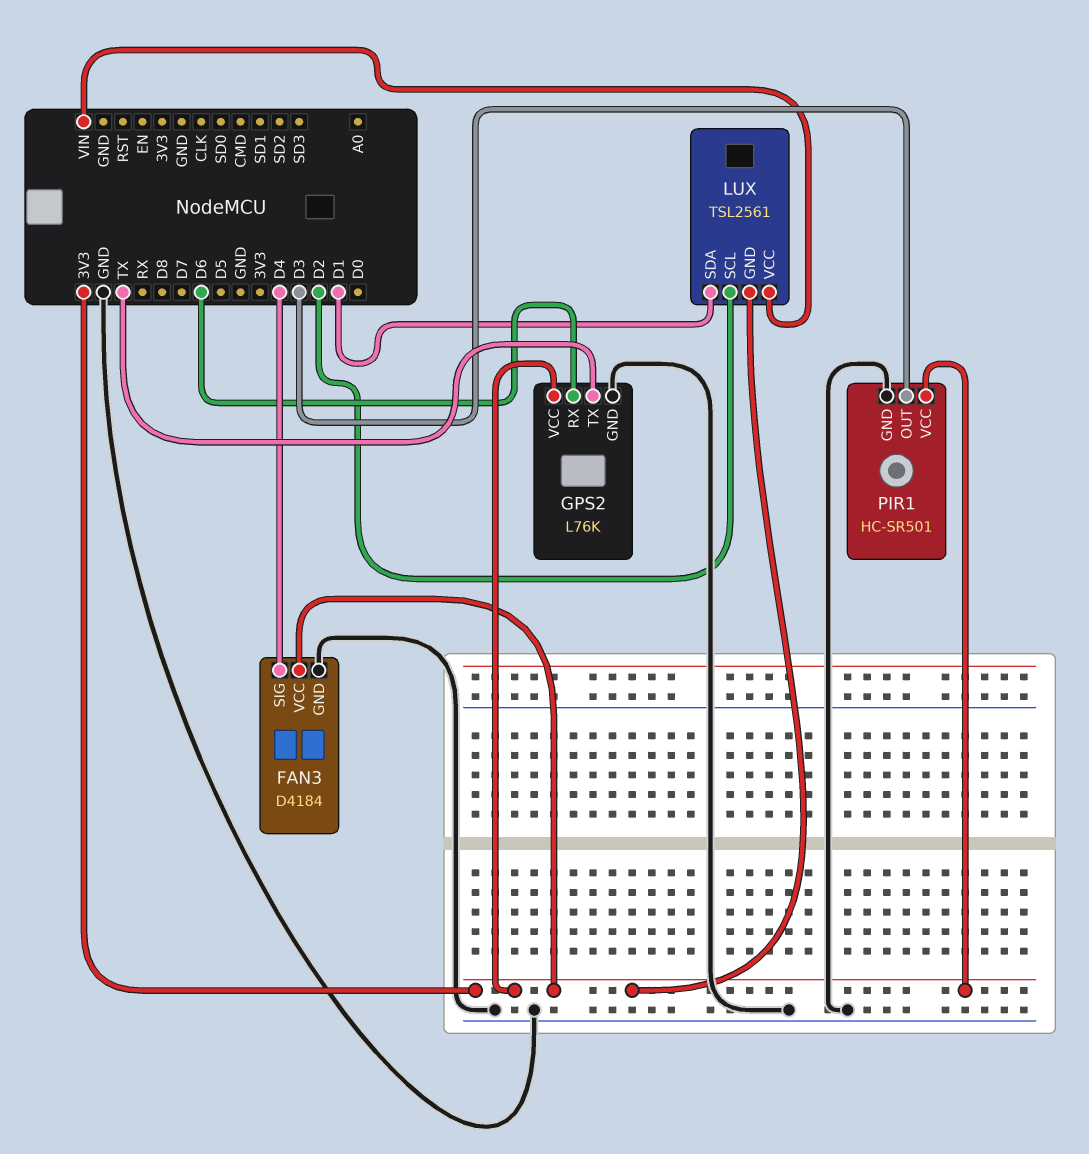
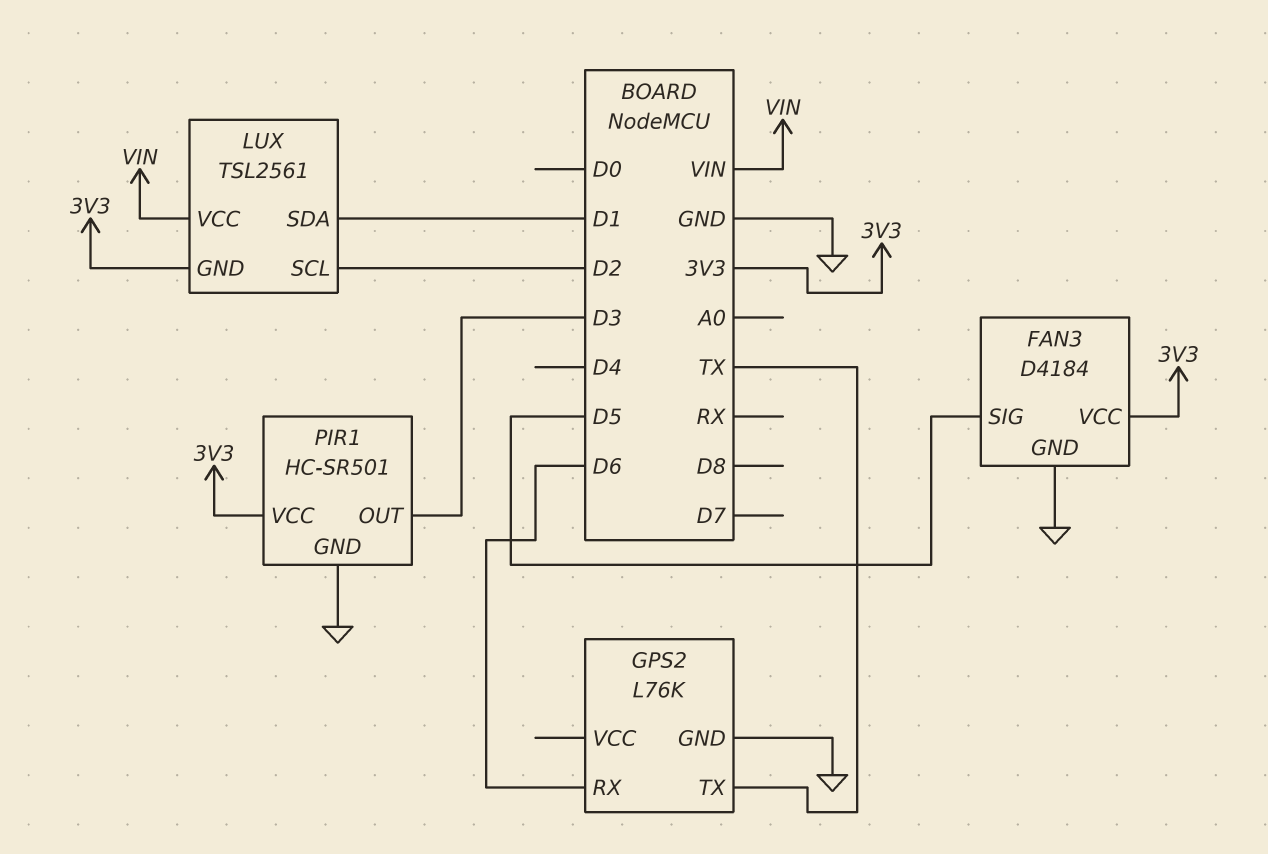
FAN3 pin SIG: D4 -> D5
GPS2 pin VCC: 3V3 -> none

